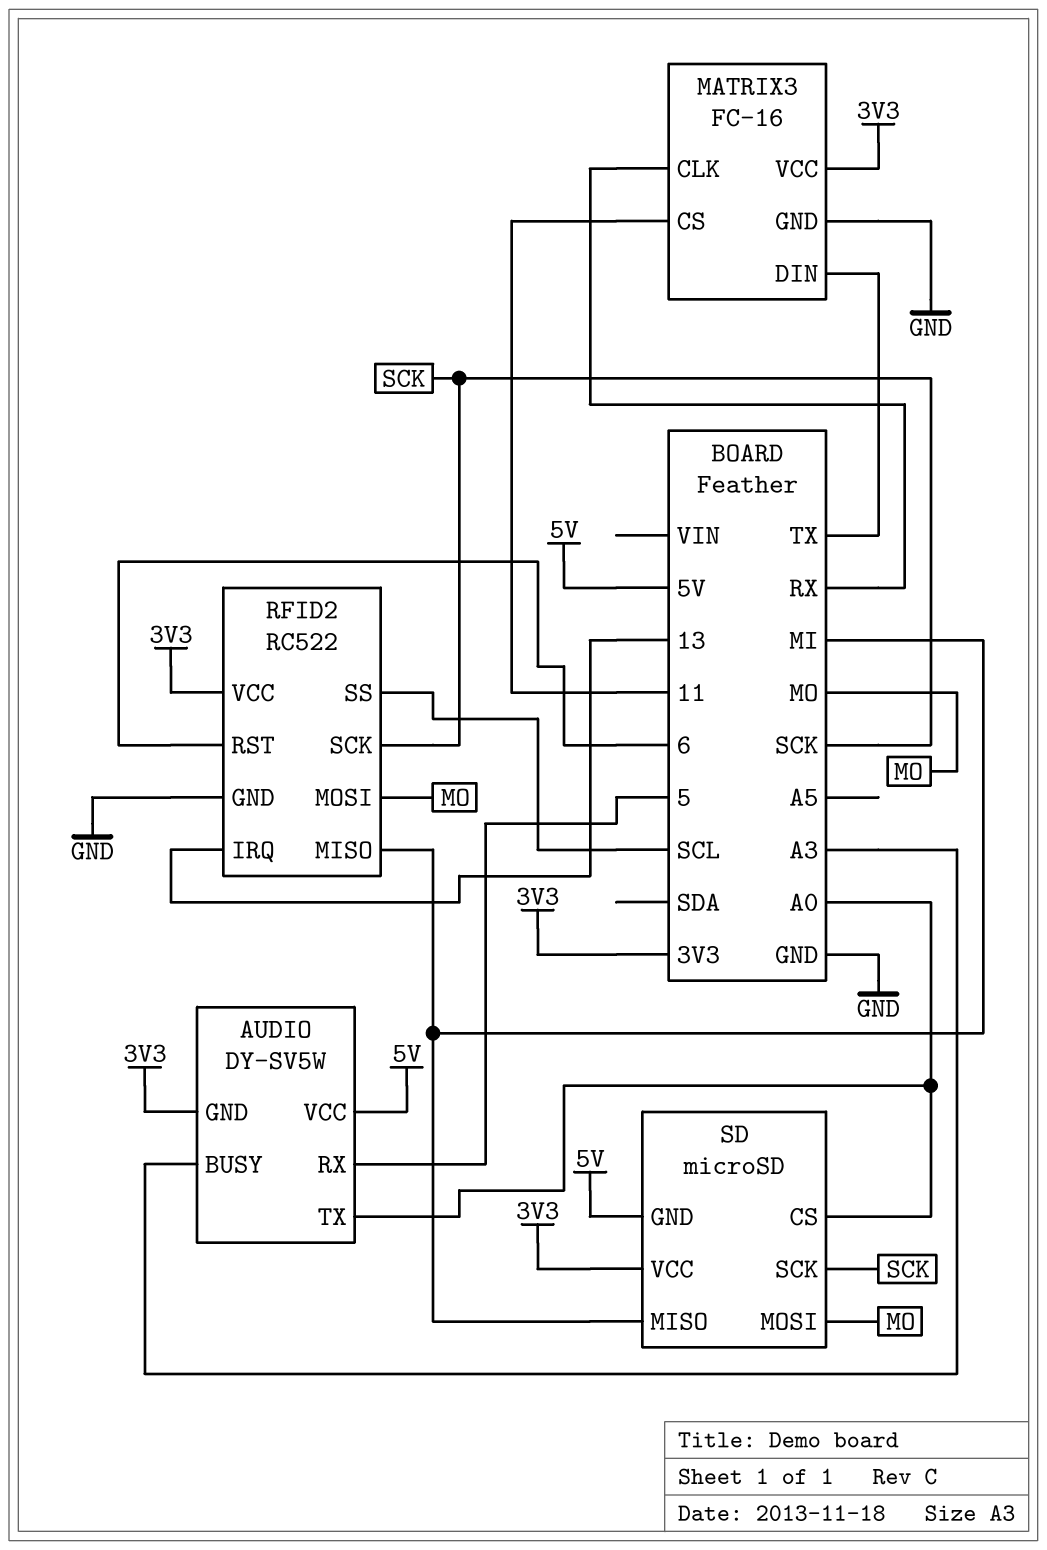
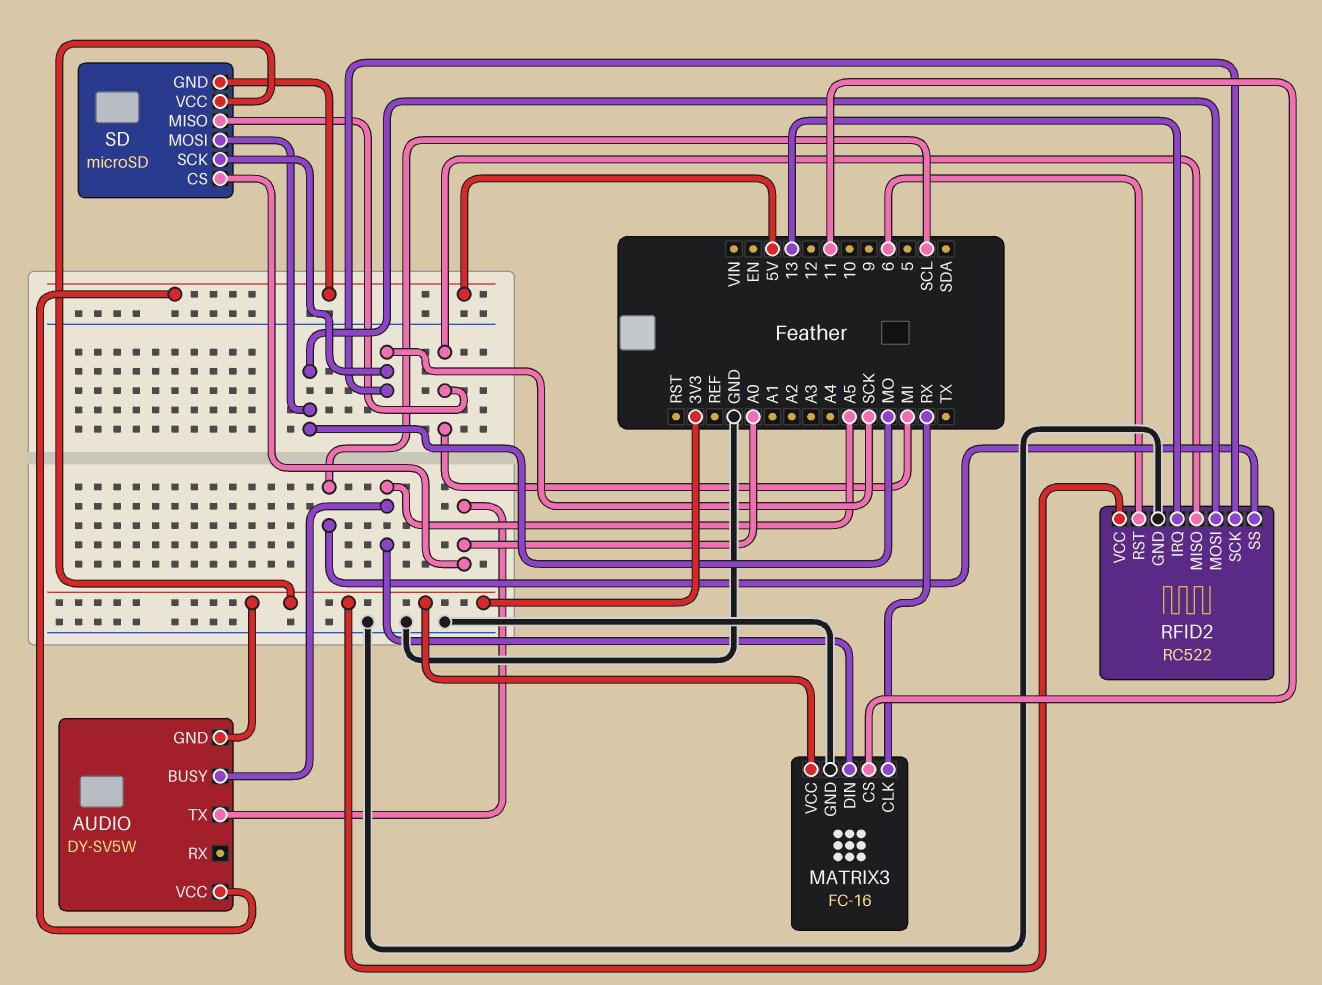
AUDIO pin BUSY: A3 -> A5
AUDIO pin RX: 5 -> none
MATRIX3 pin DIN: TX -> A5

